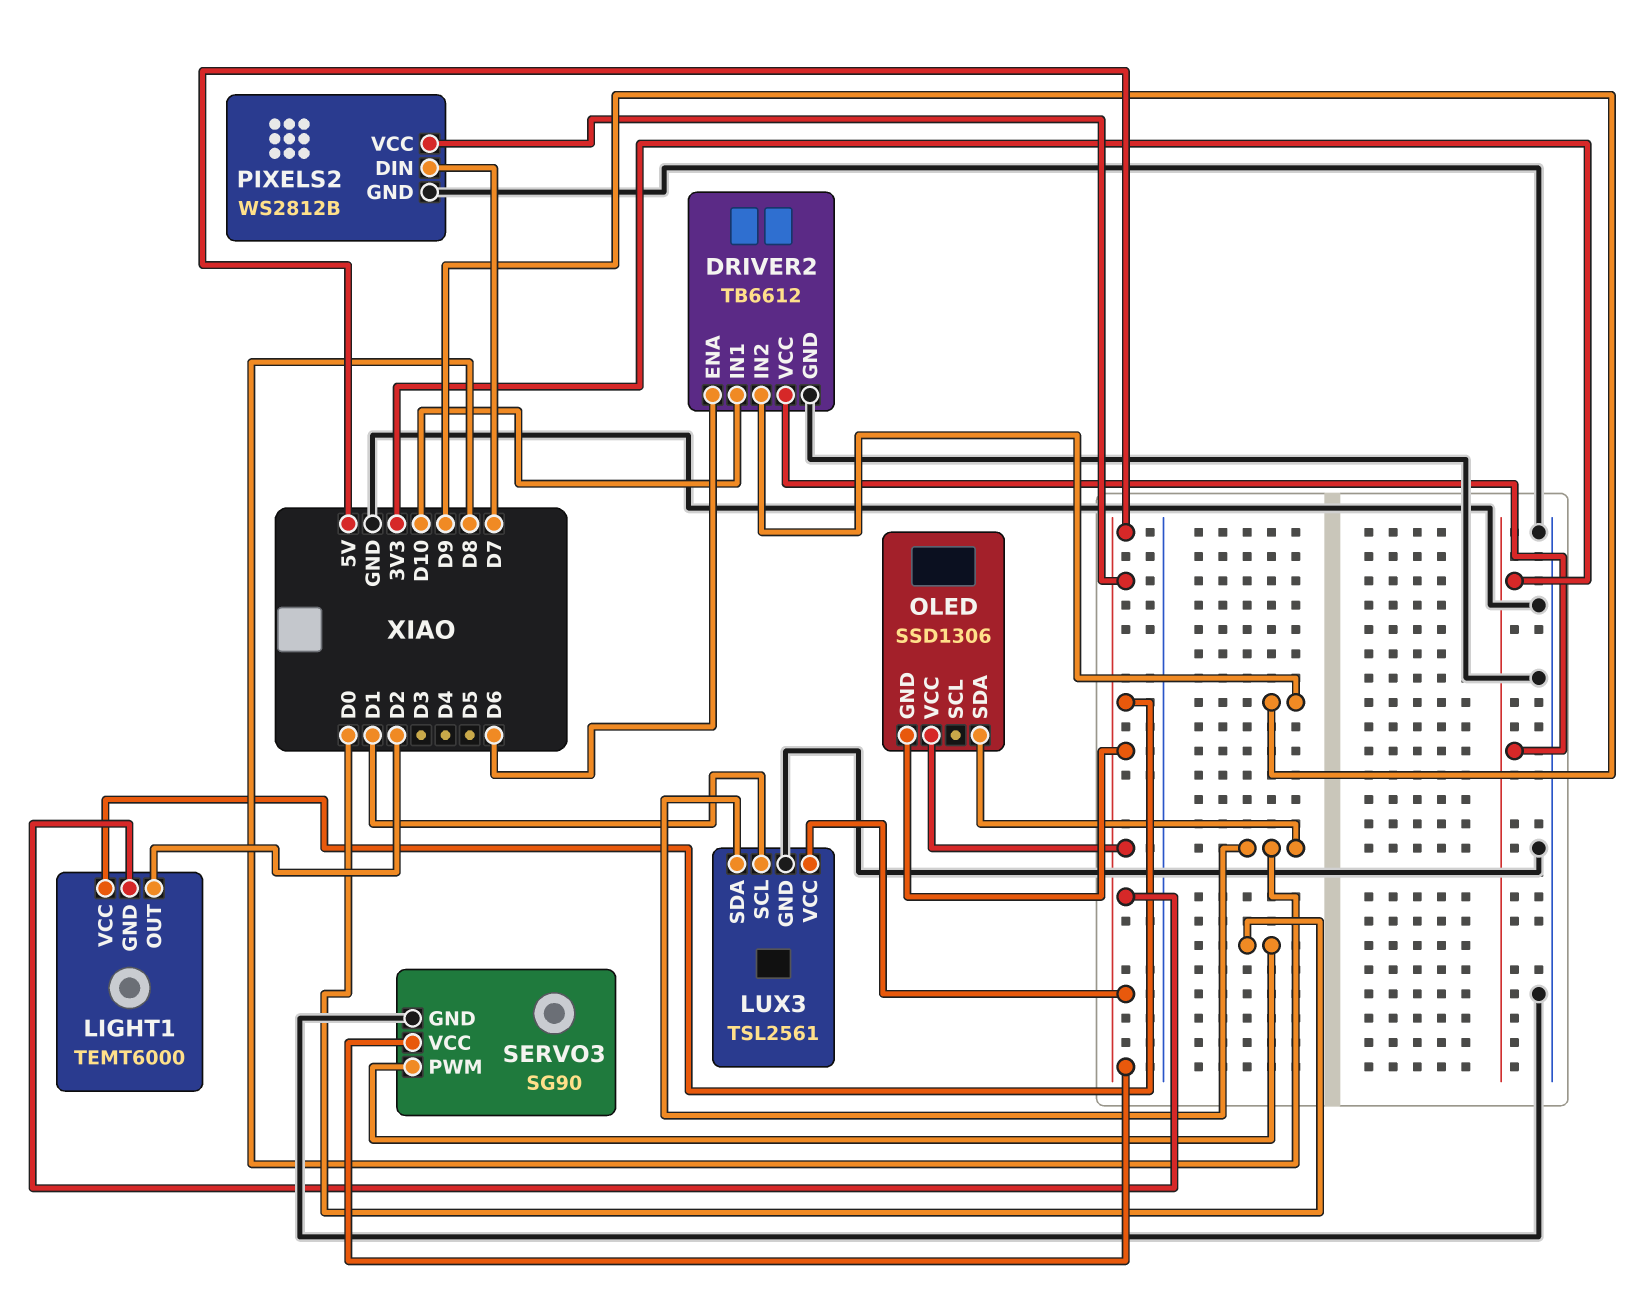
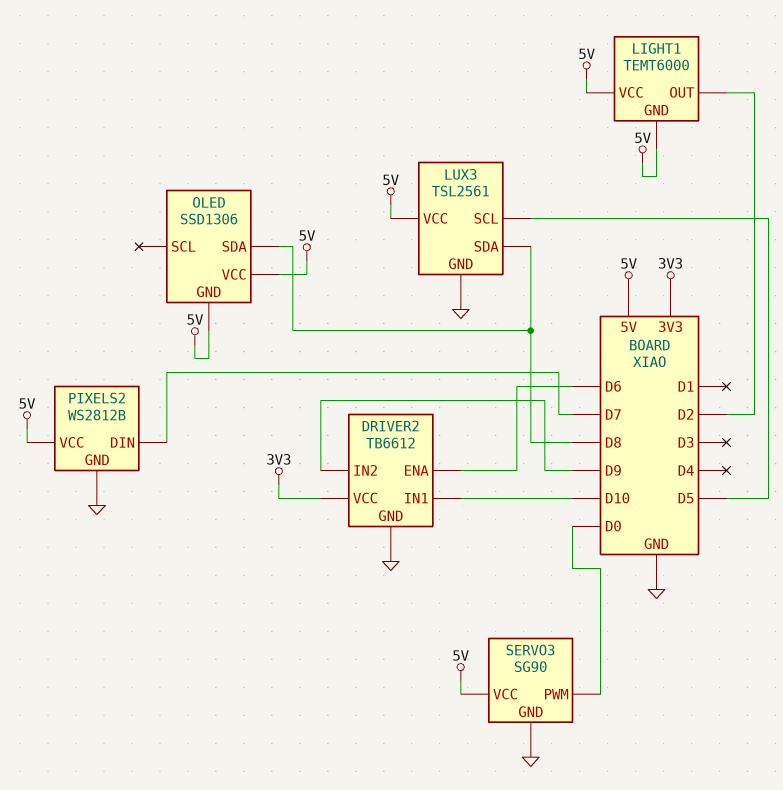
LUX3 pin SCL: D1 -> D5

